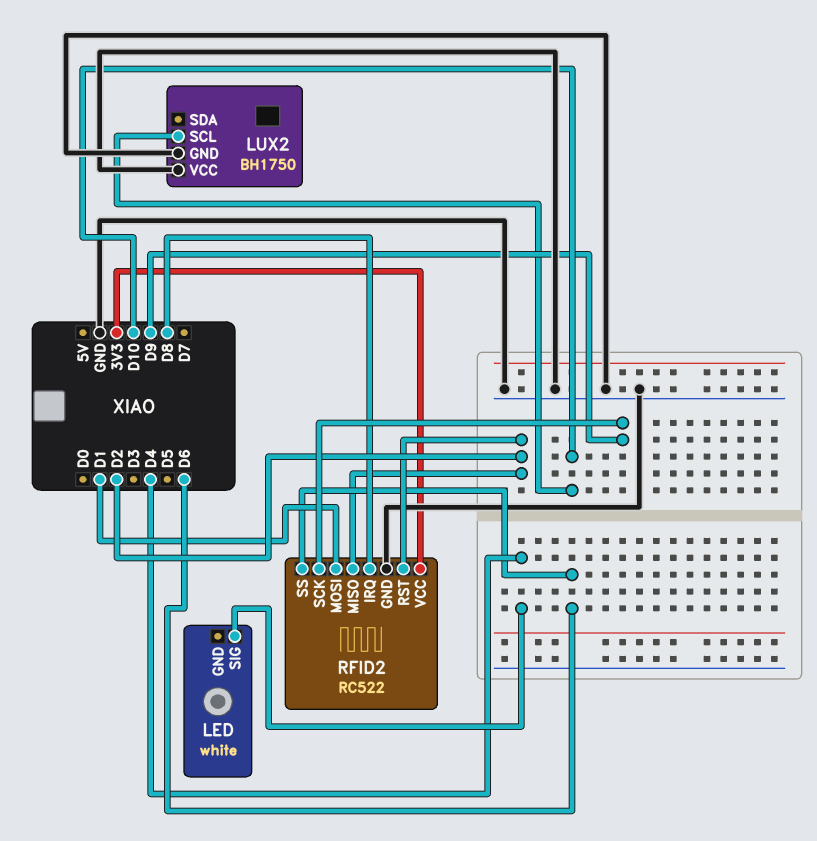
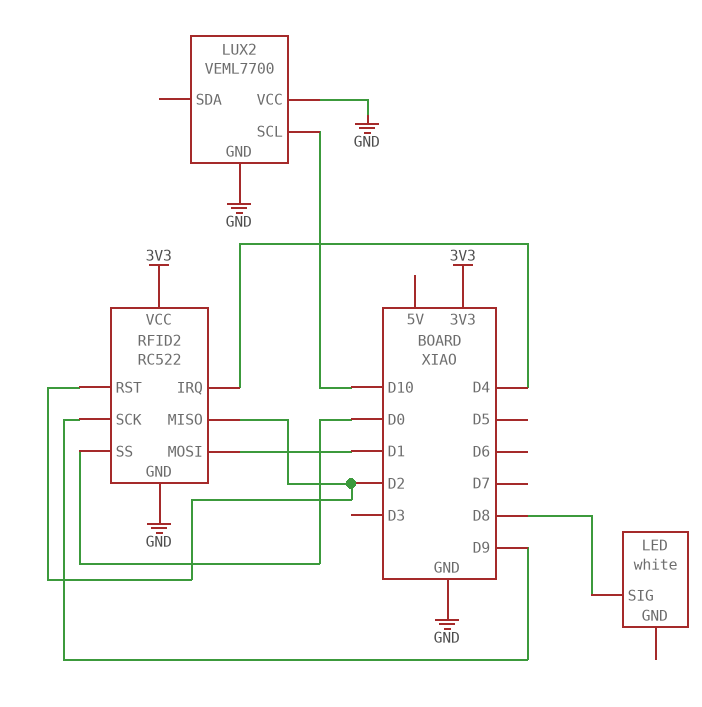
LED pin SIG: D4 -> D8
LUX2: BH1750 -> VEML7700
RFID2 pin IRQ: D8 -> D4
RFID2 pin SS: D6 -> D0

